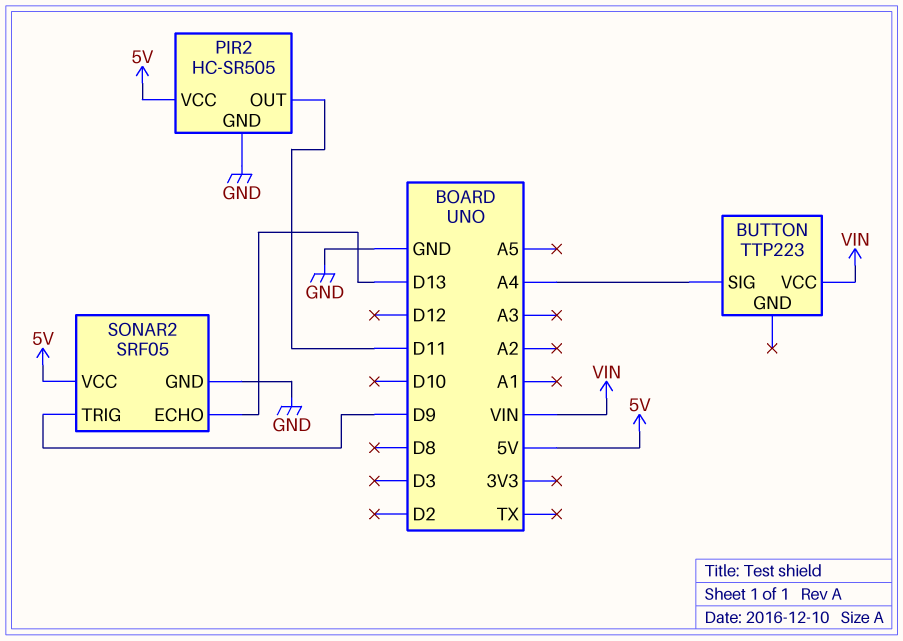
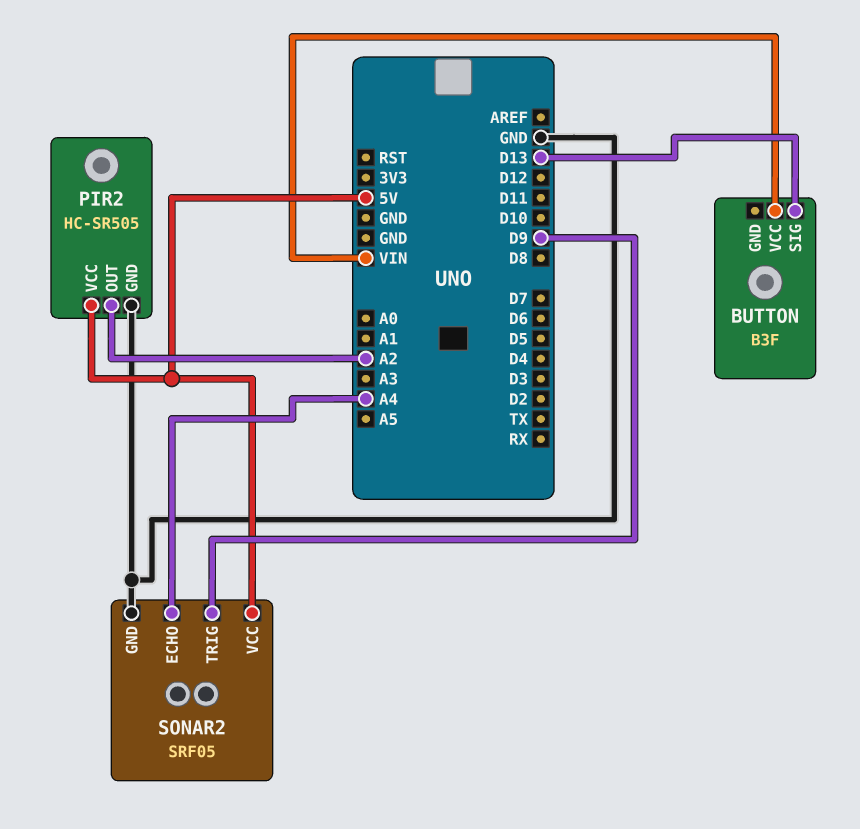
BUTTON: TTP223 -> B3F
BUTTON pin SIG: A4 -> D13
PIR2 pin OUT: D11 -> A2
SONAR2 pin ECHO: D13 -> A4

